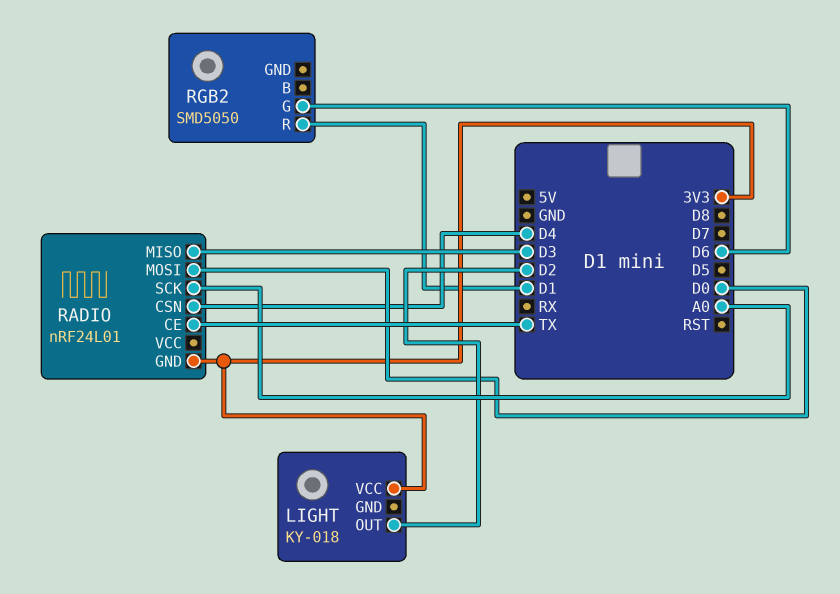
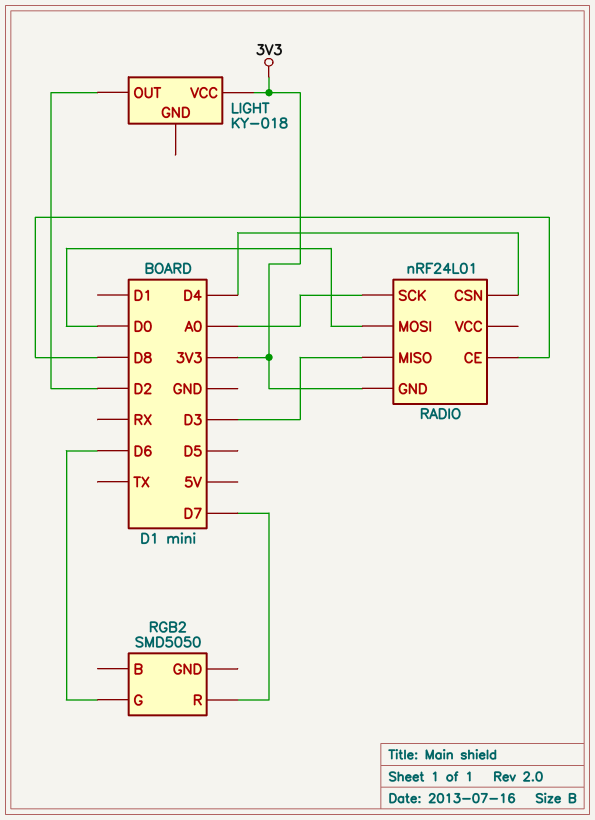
RADIO pin CE: TX -> D8
RGB2 pin R: D1 -> D7

